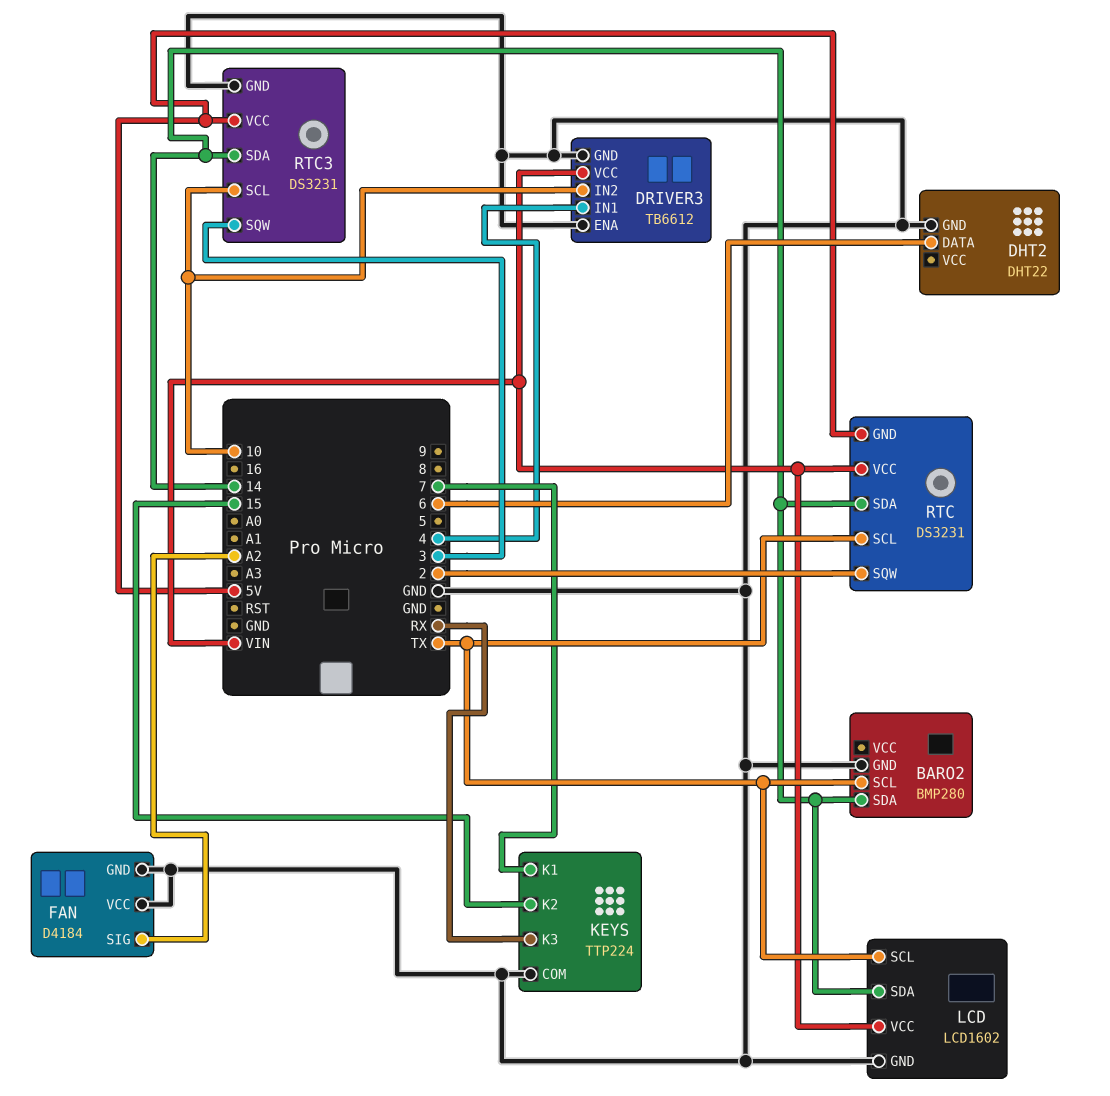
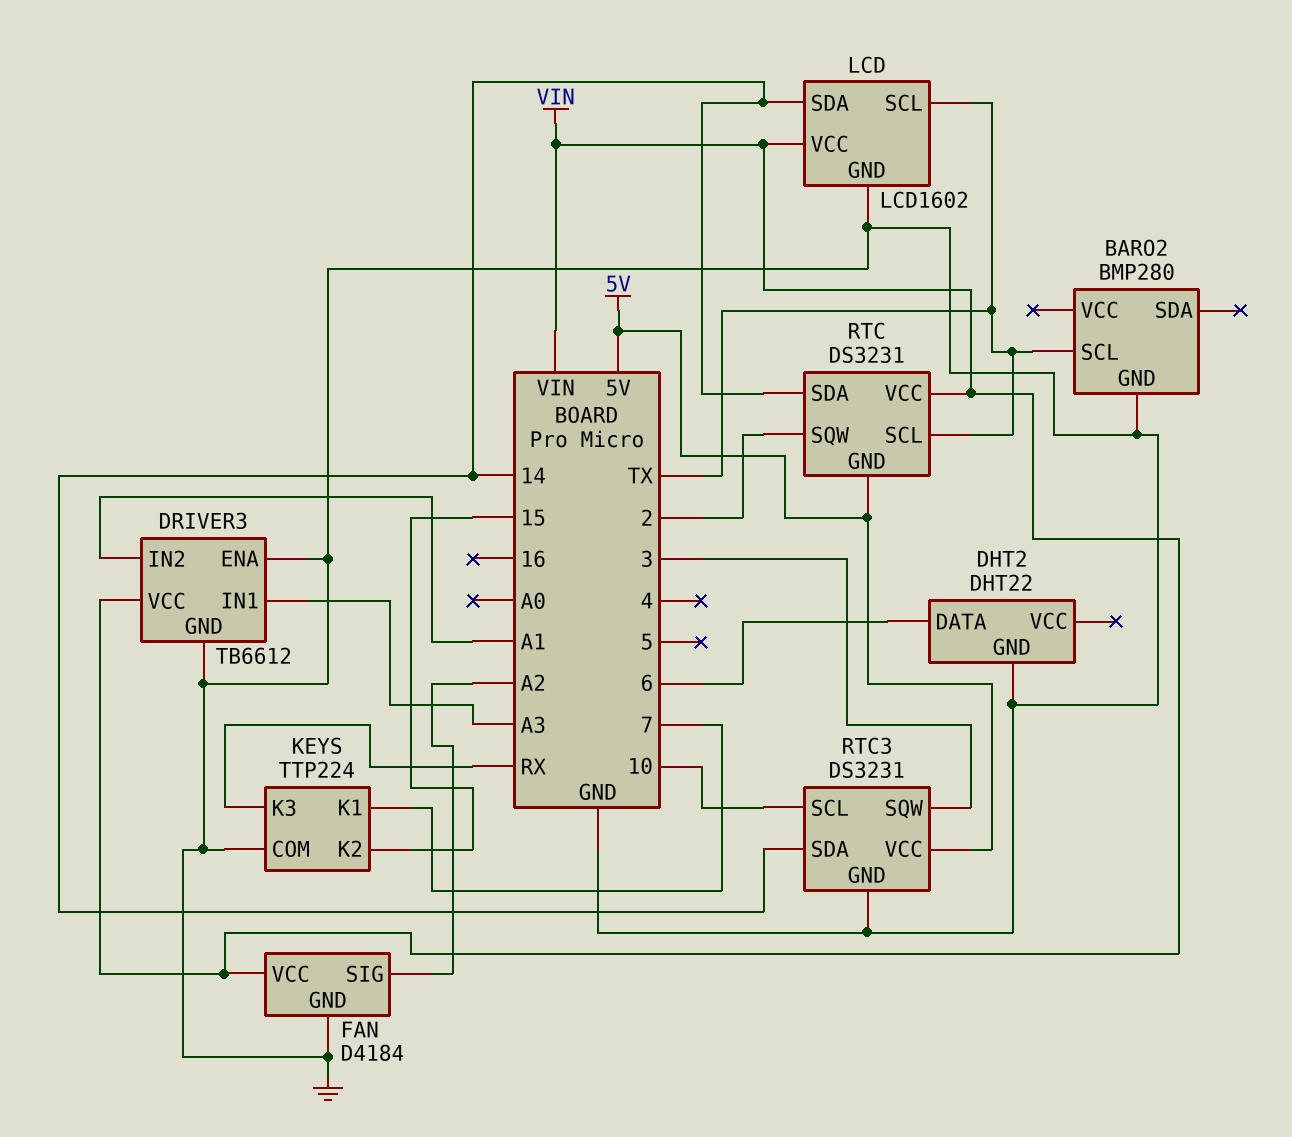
BARO2 pin SDA: 14 -> none
DRIVER3 pin IN1: 4 -> A3
DRIVER3 pin IN2: 10 -> A1
FAN pin VCC: GND -> VIN

